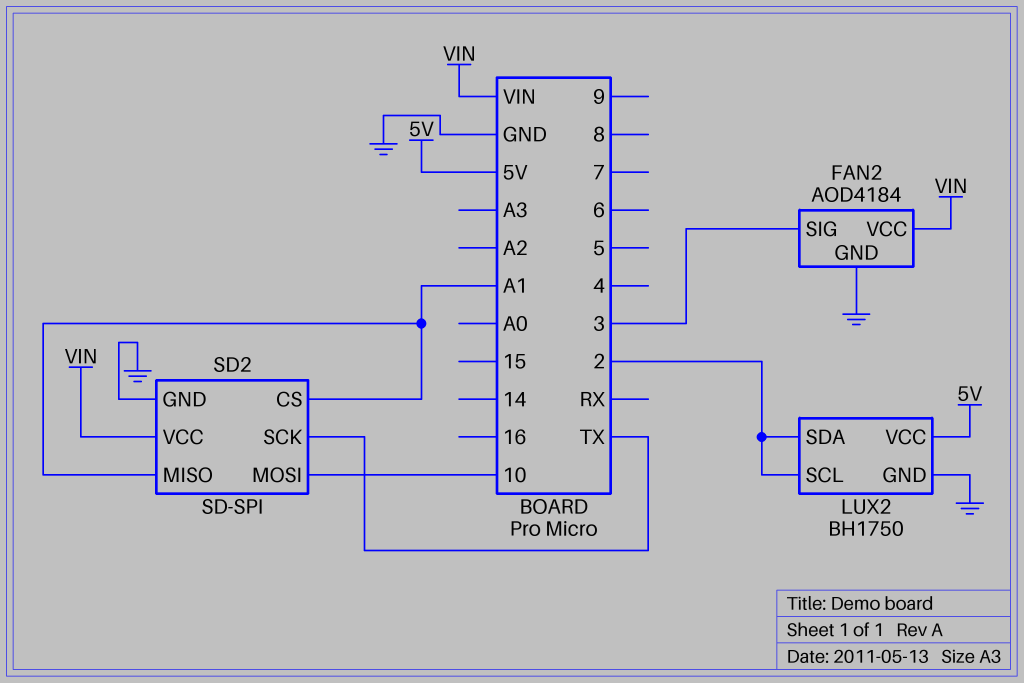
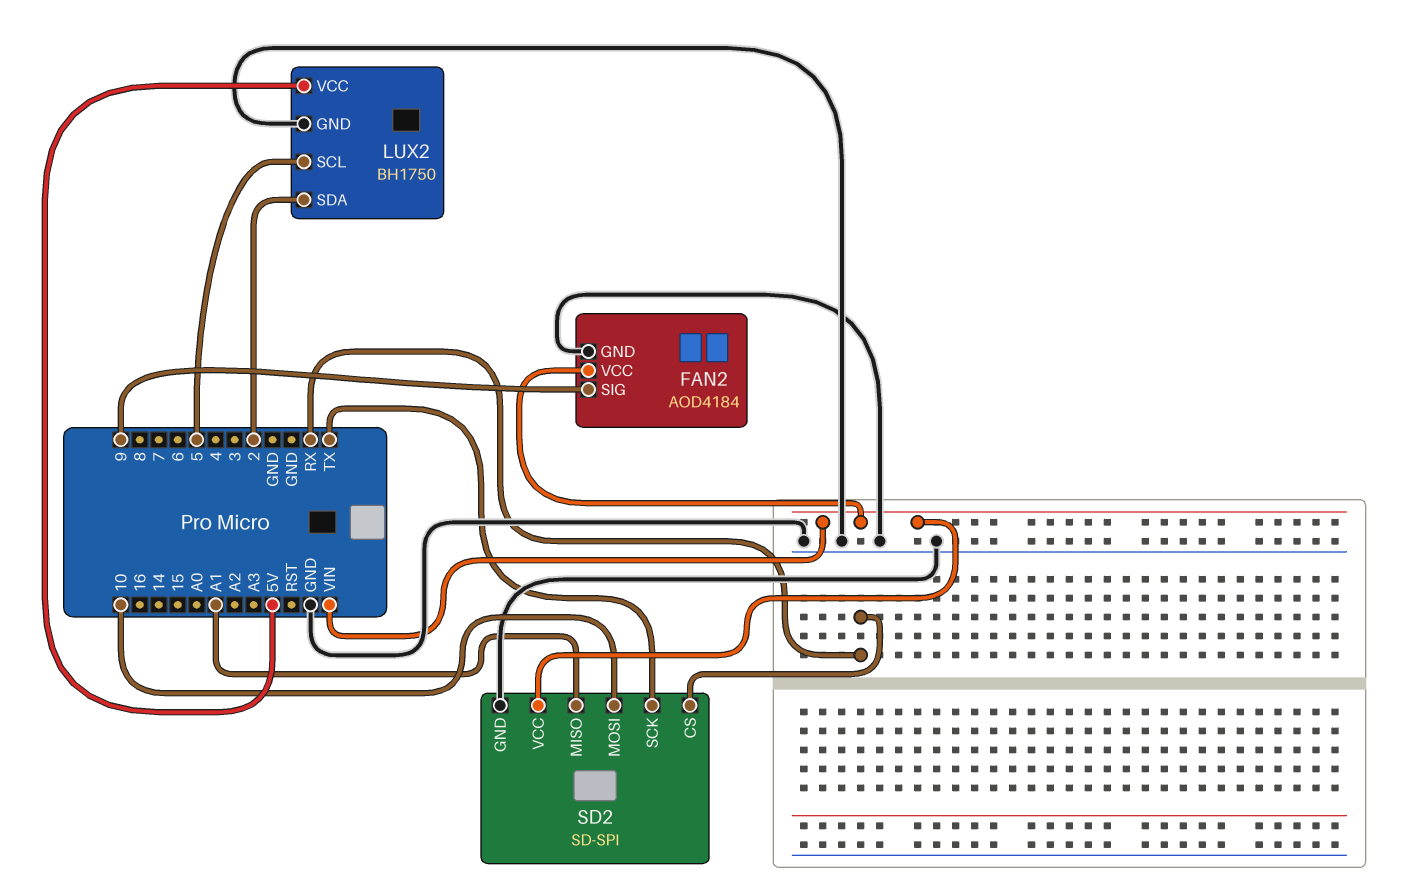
FAN2 pin SIG: 3 -> 9
LUX2 pin SCL: 2 -> 5
SD2 pin CS: A1 -> RX

